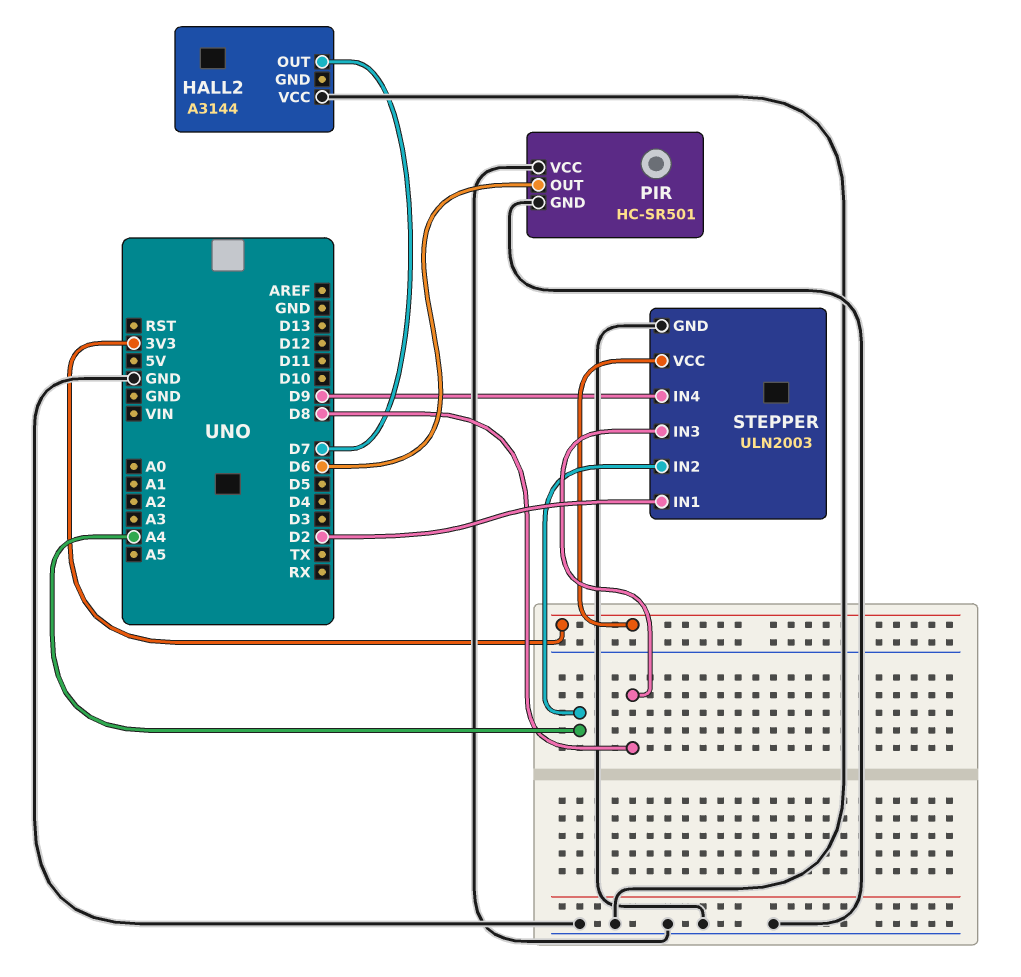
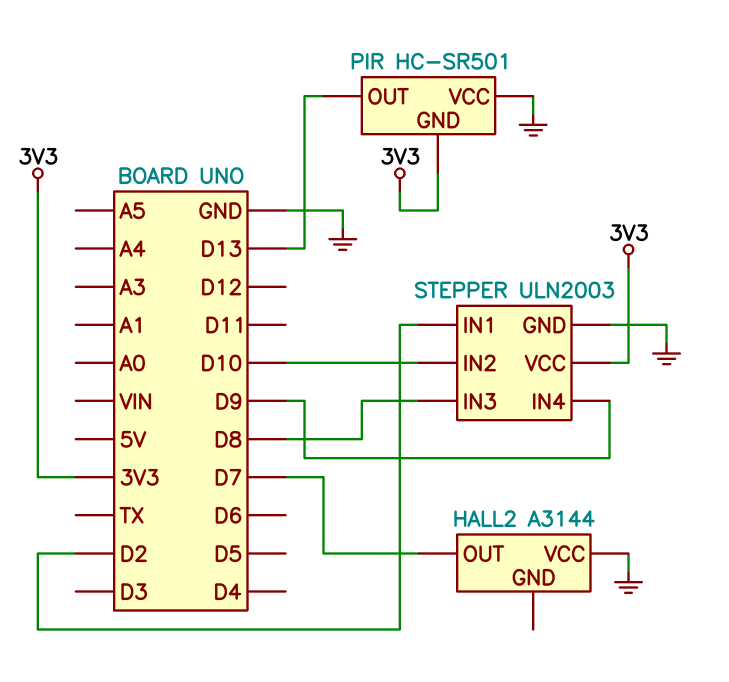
PIR pin GND: GND -> 3V3
PIR pin OUT: D6 -> D13
STEPPER pin IN2: A4 -> D10

